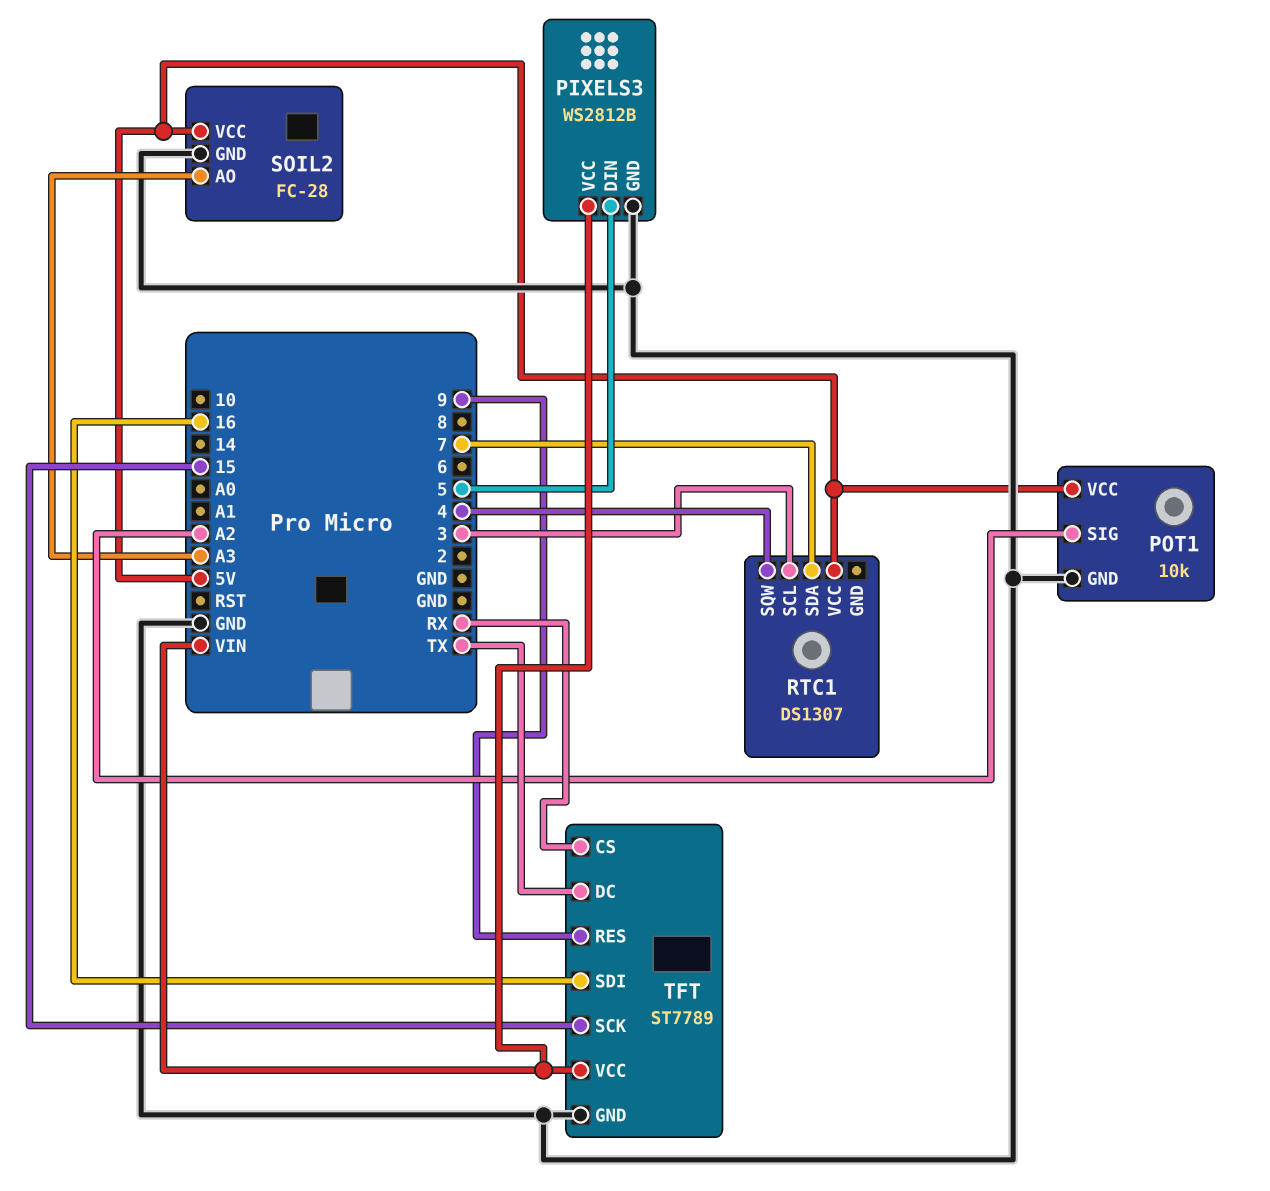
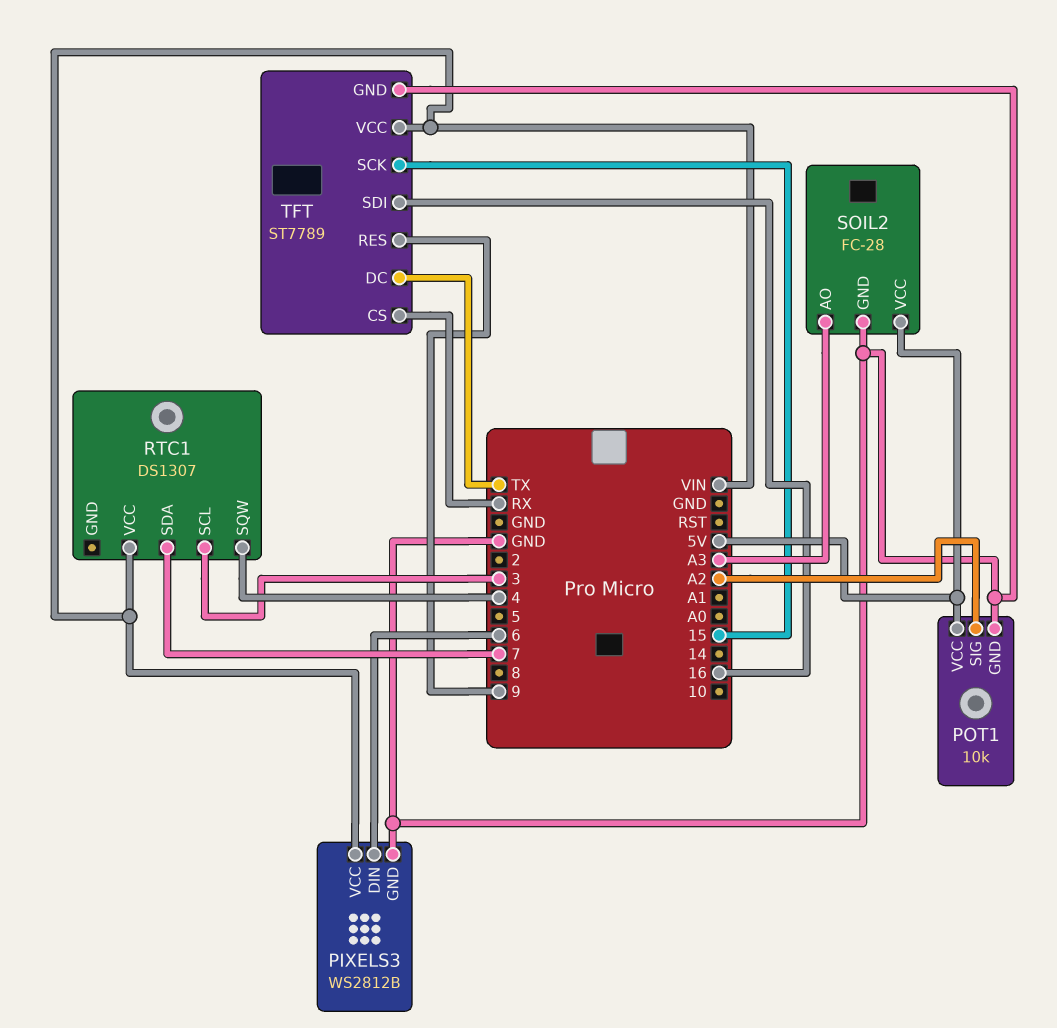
PIXELS3 pin DIN: 5 -> 6
RTC1 pin VCC: 5V -> VIN

